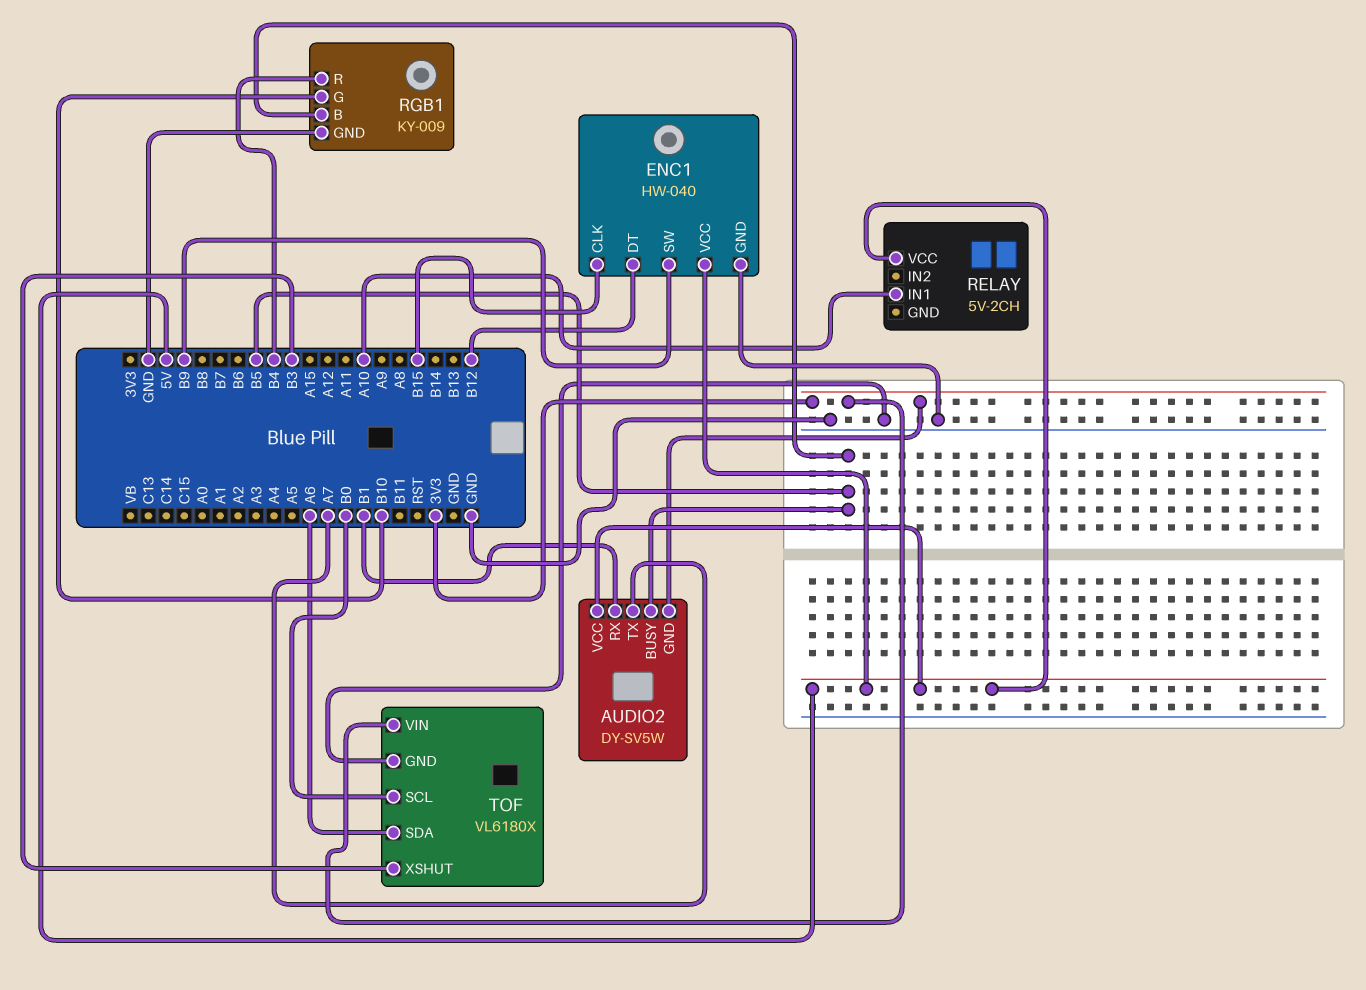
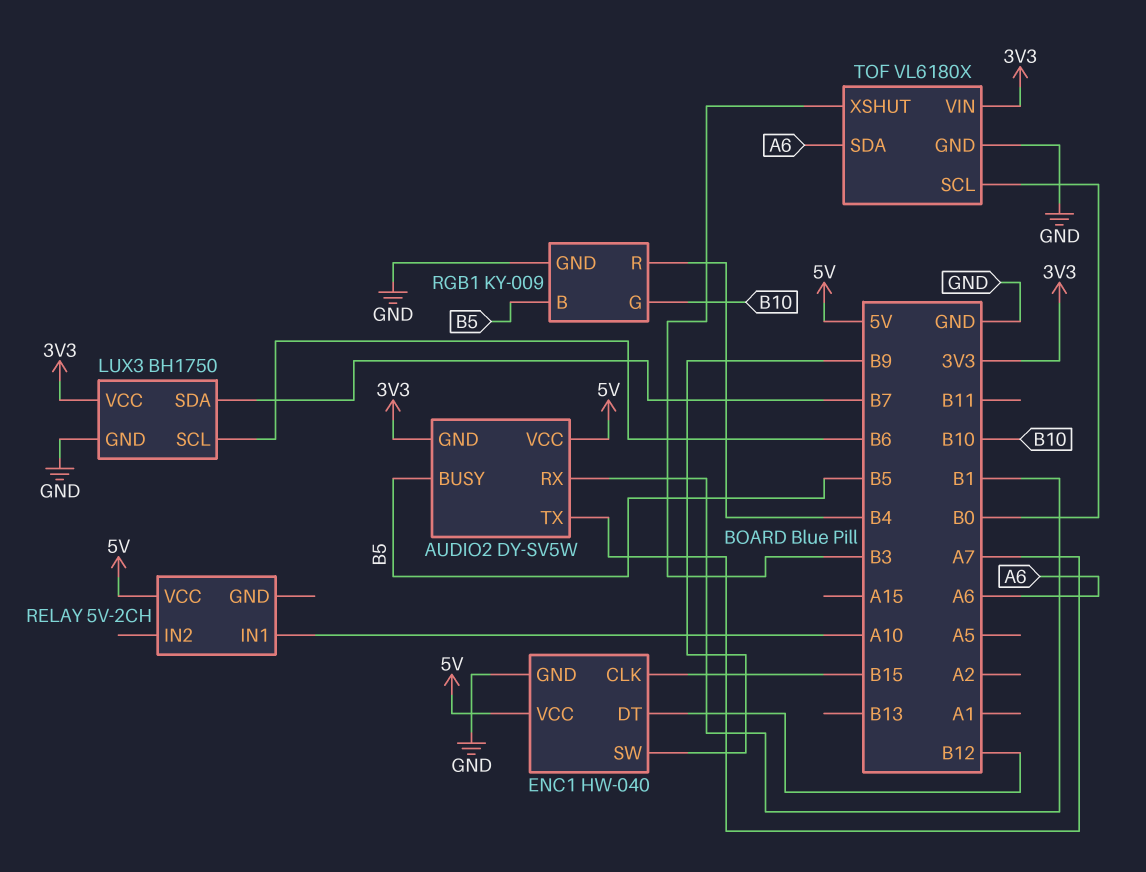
LUX3: none -> BH1750
LUX3 pin GND: none -> GND
LUX3 pin SCL: none -> B6
LUX3 pin SDA: none -> B7
LUX3 pin VCC: none -> 3V3

